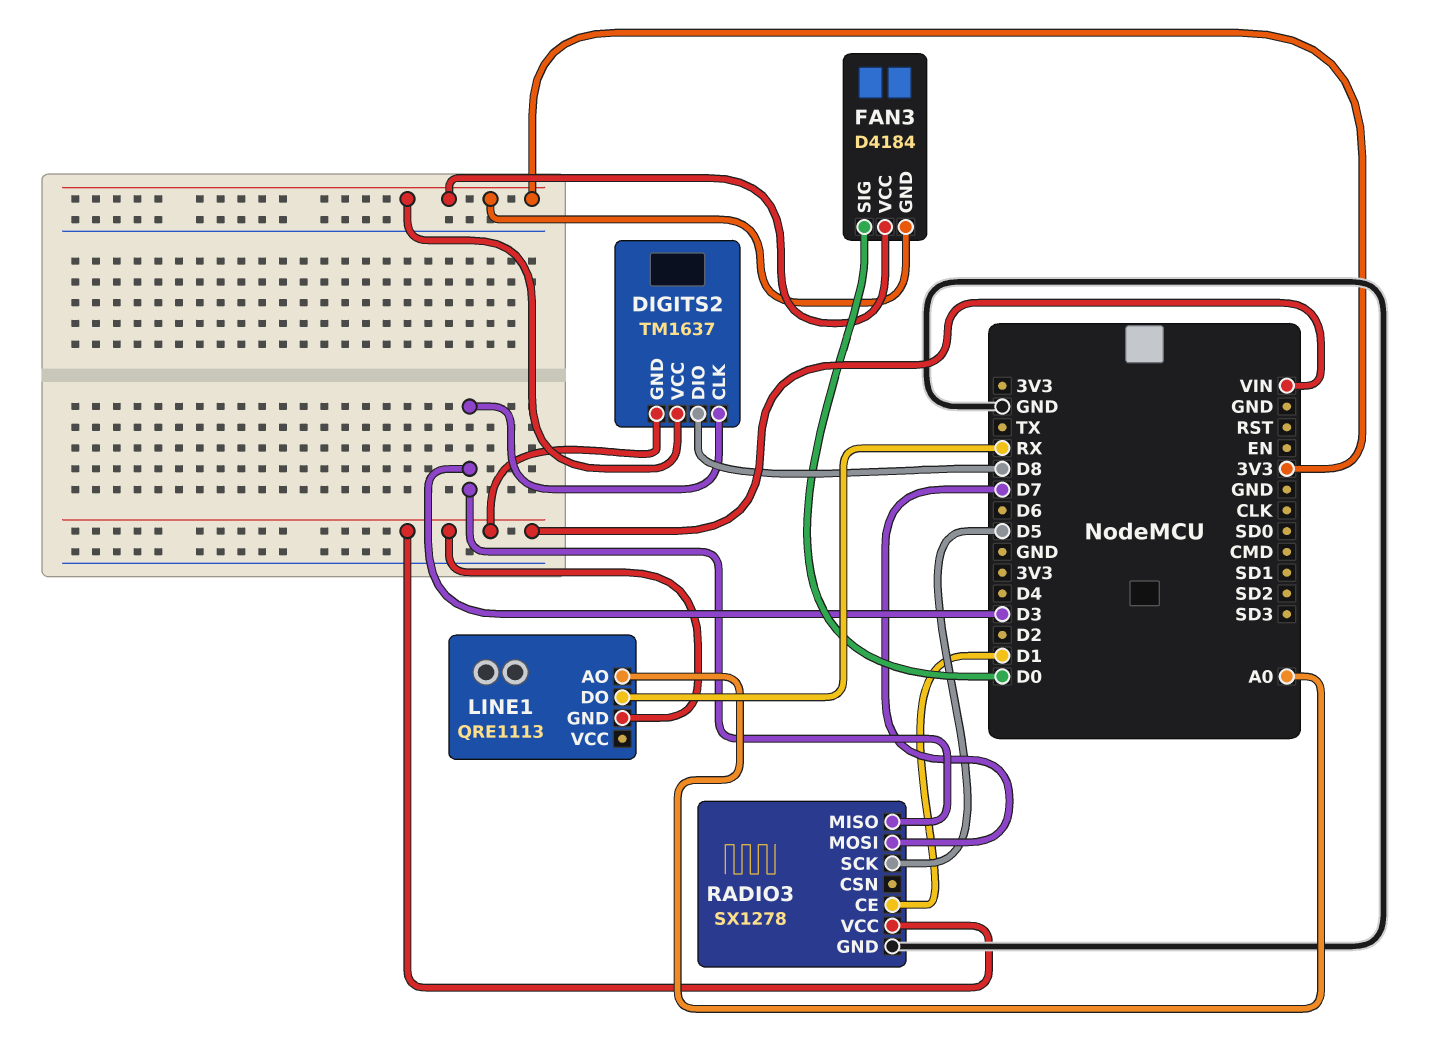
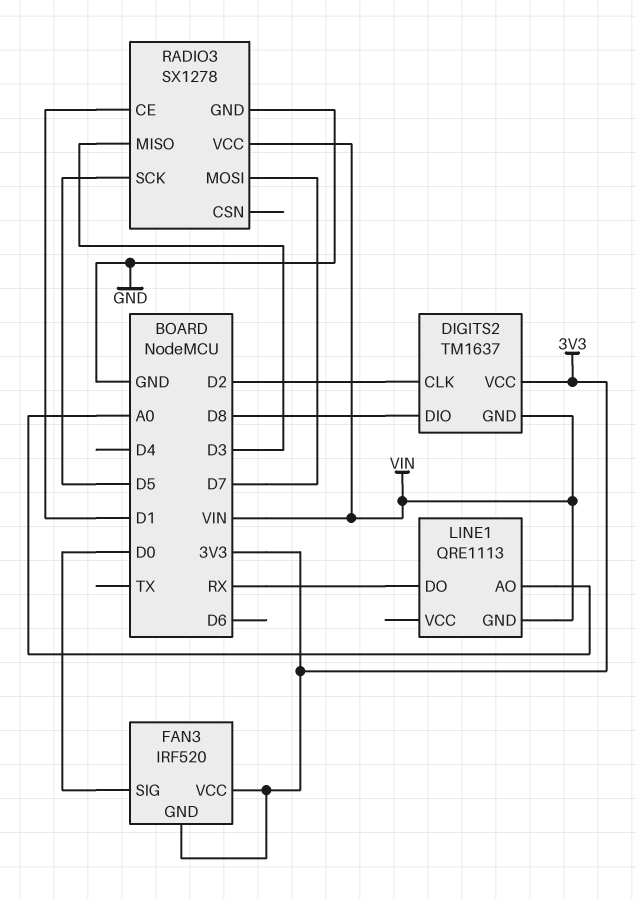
DIGITS2 pin CLK: D3 -> D2
FAN3: D4184 -> IRF520

